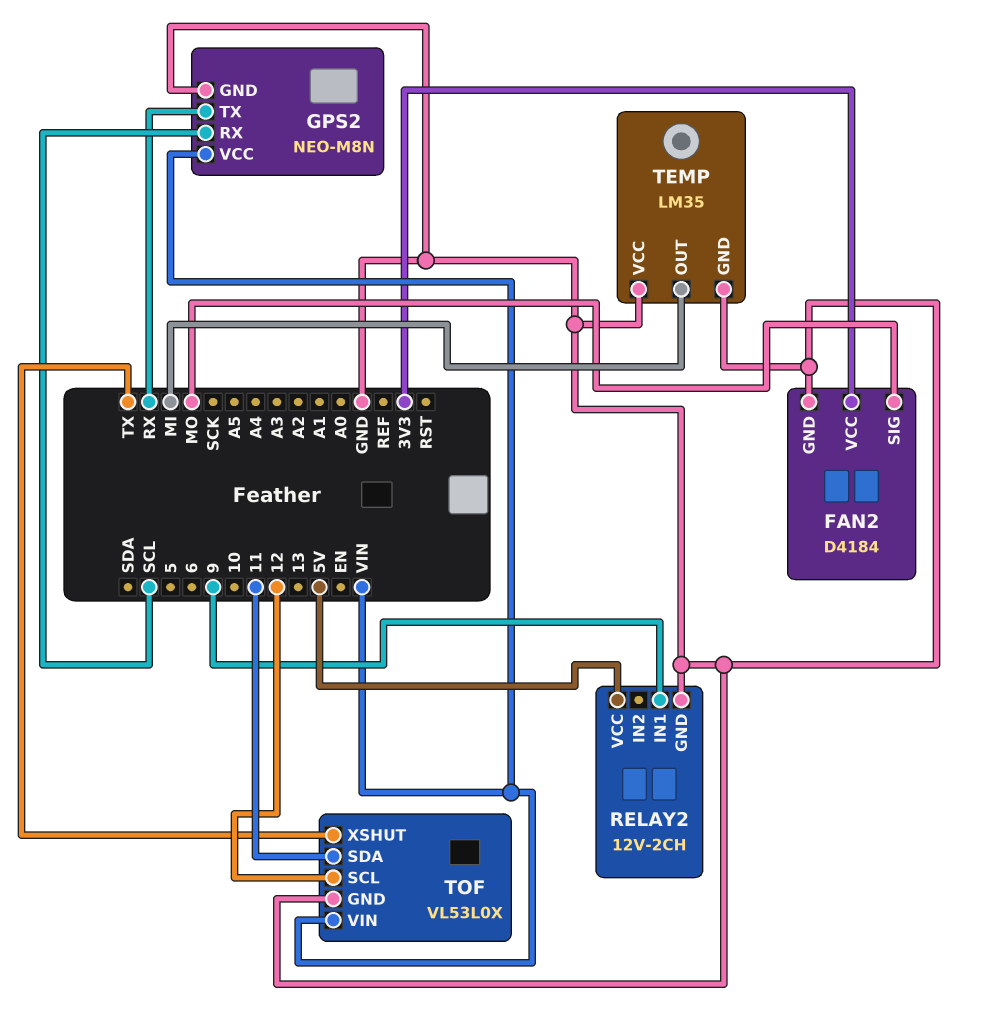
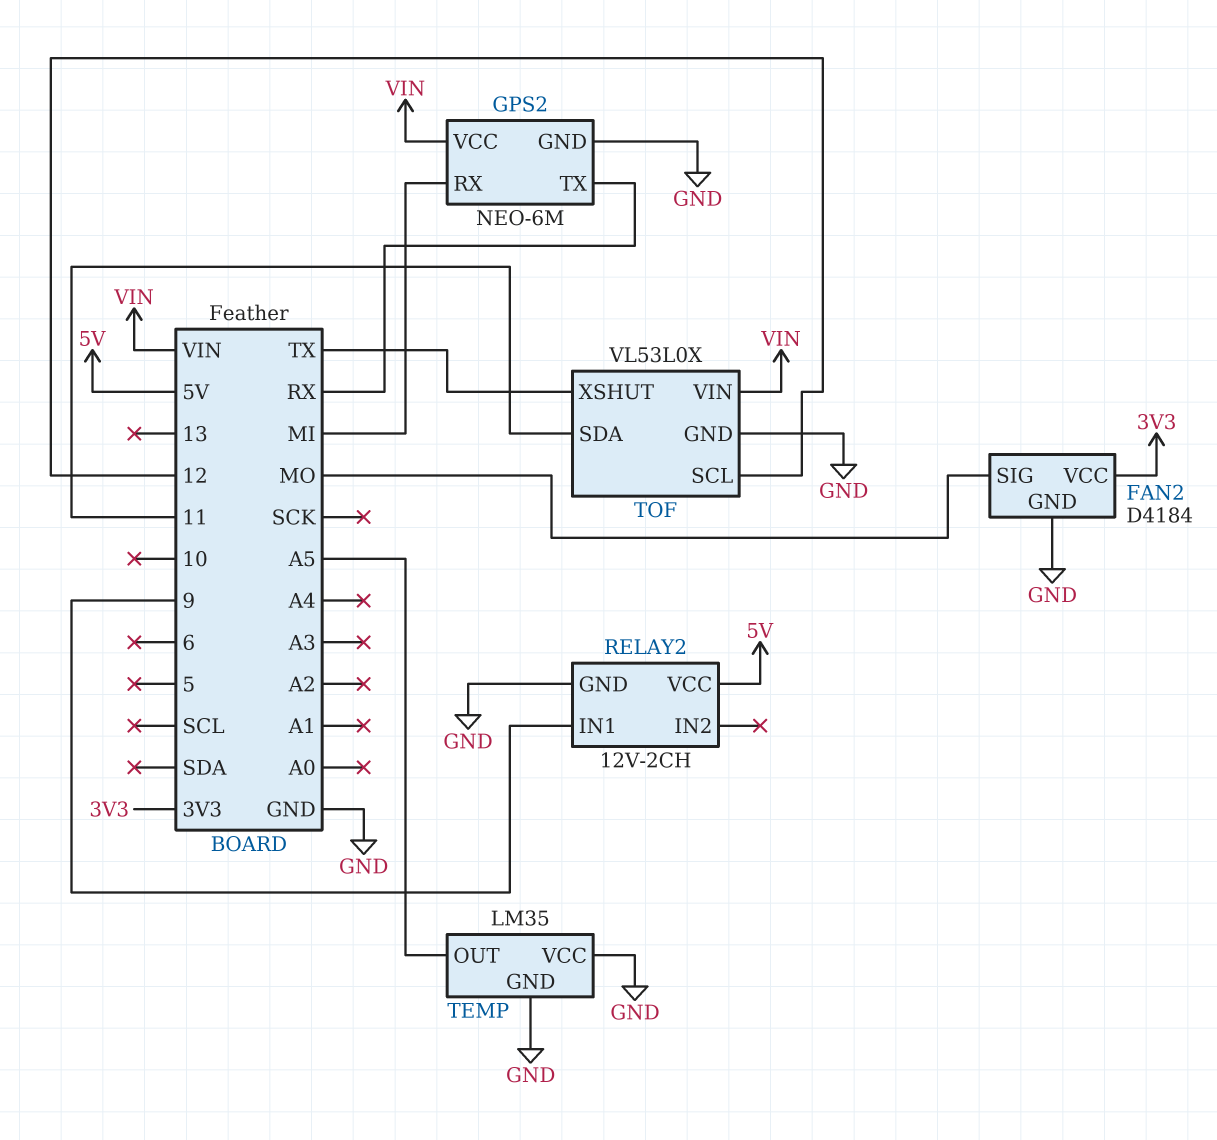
GPS2: NEO-M8N -> NEO-6M
GPS2 pin RX: SCL -> MI
TEMP pin OUT: MI -> A5

